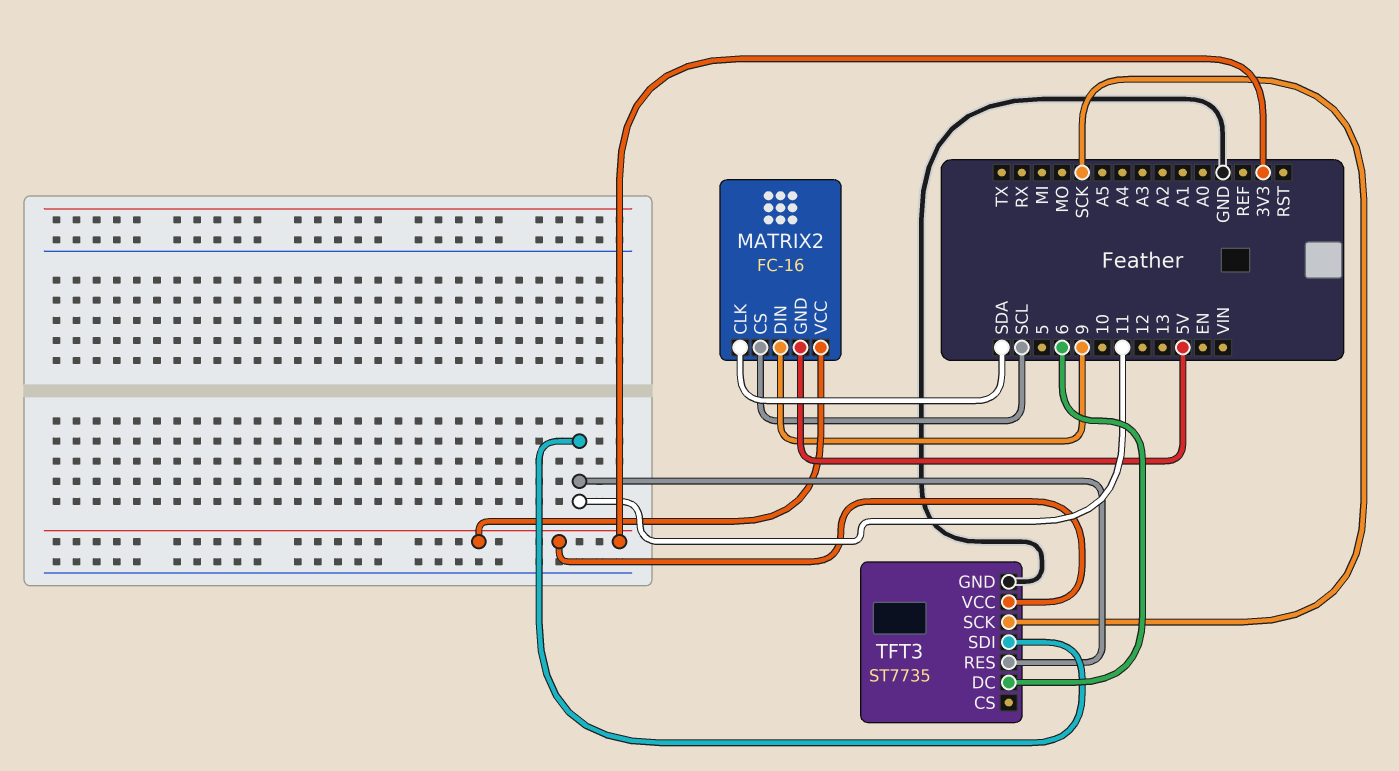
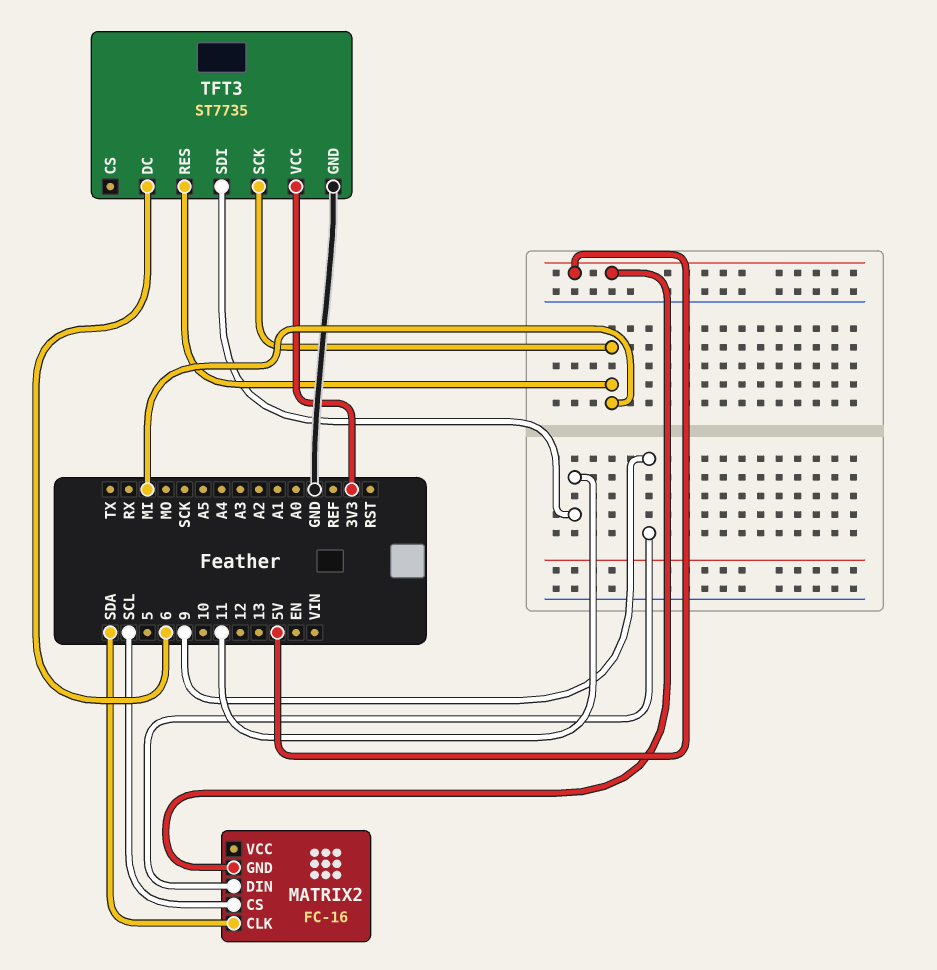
MATRIX2 pin VCC: 3V3 -> none
TFT3 pin RES: 11 -> MI
TFT3 pin SCK: SCK -> MI

